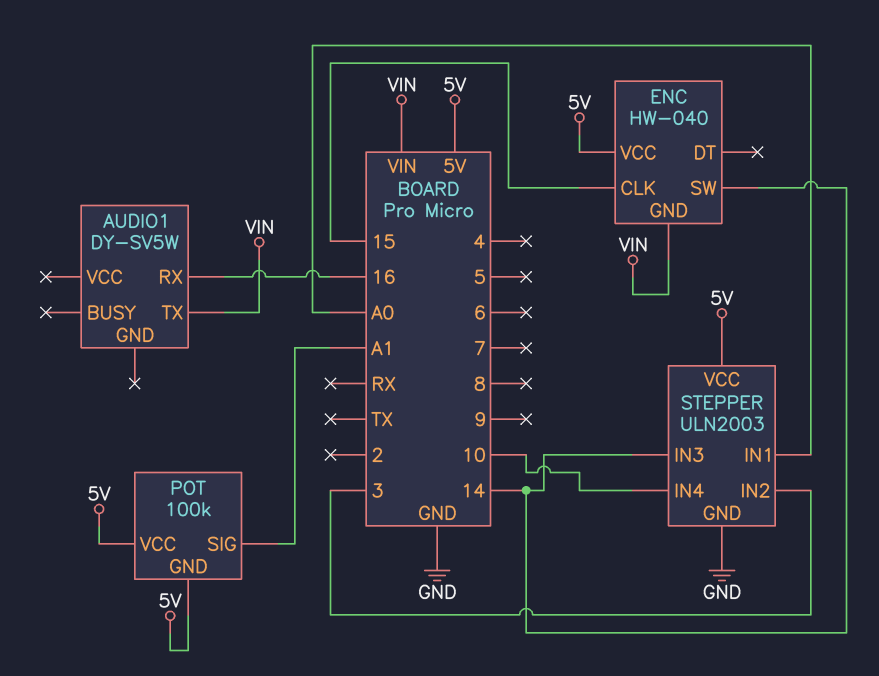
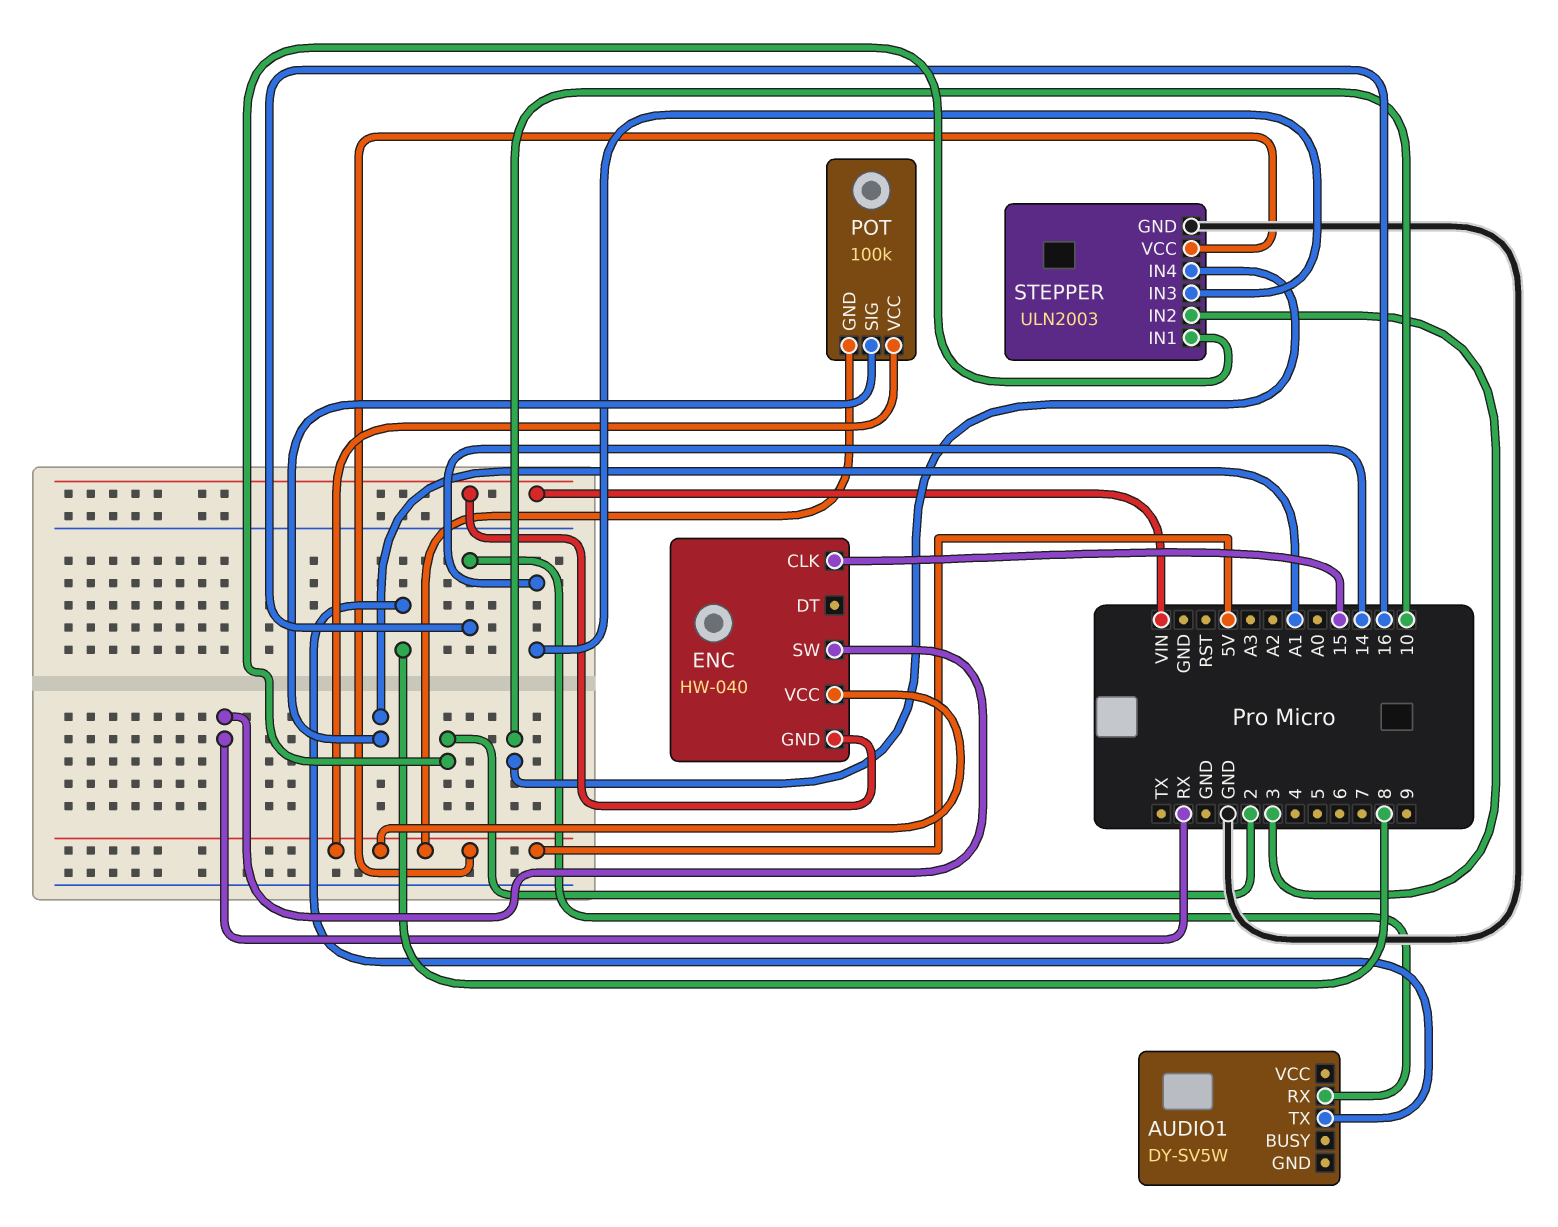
AUDIO1 pin TX: VIN -> 8
ENC pin SW: 14 -> RX
STEPPER pin IN1: A0 -> 2

